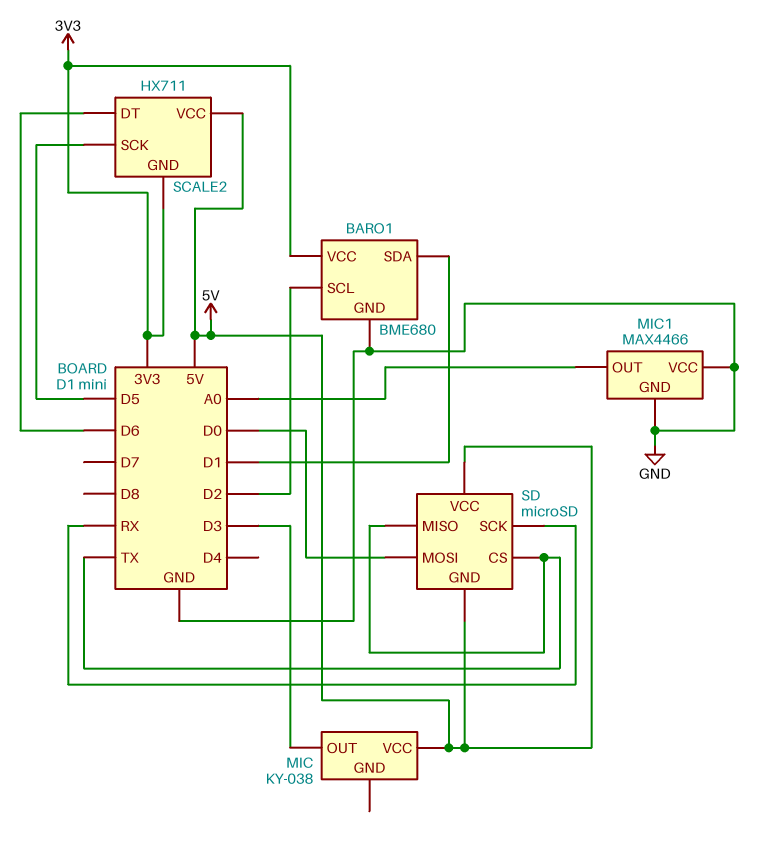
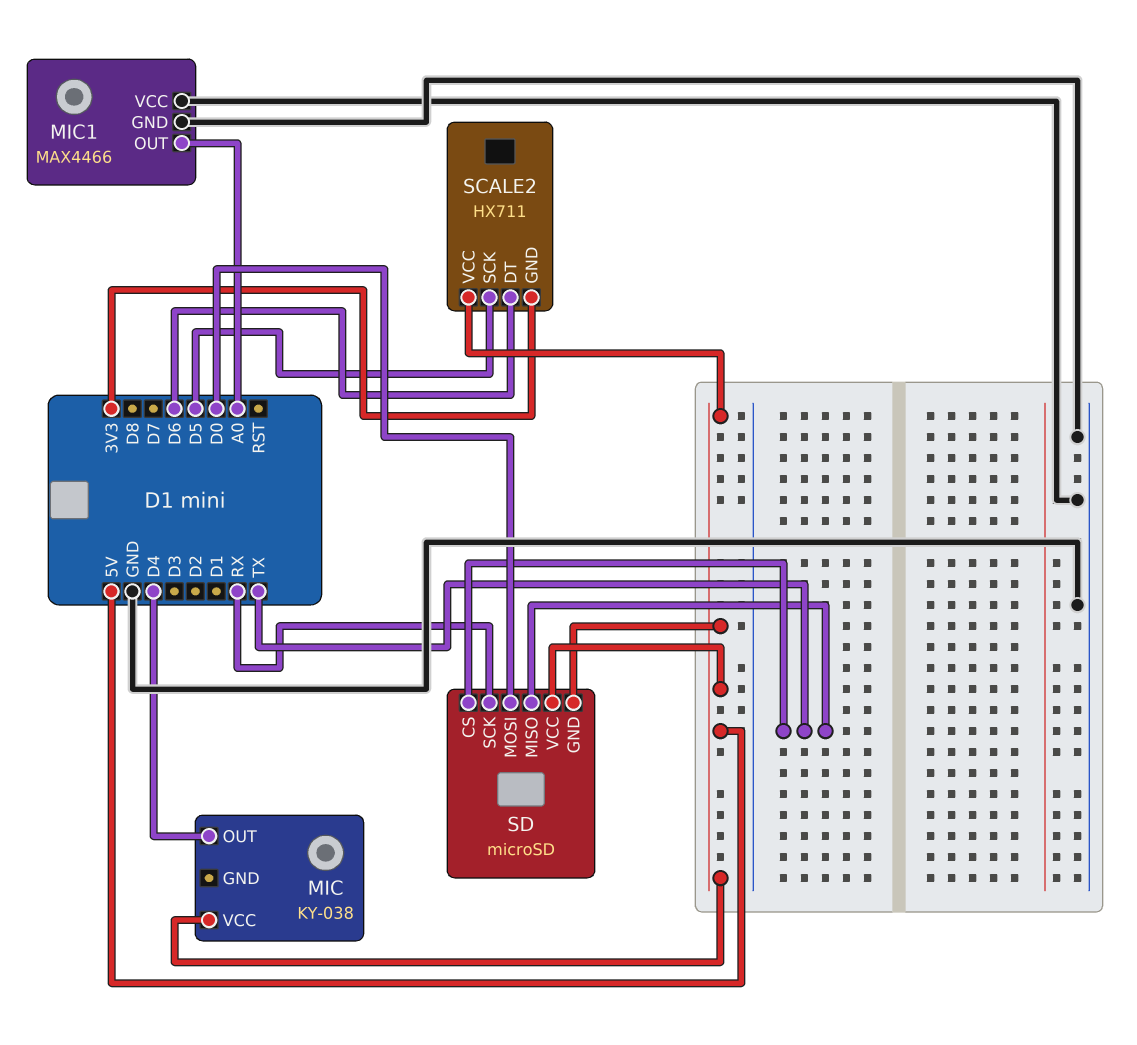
BARO1: BME680 -> none
BARO1 pin GND: GND -> none
BARO1 pin SCL: D2 -> none
BARO1 pin SDA: D1 -> none
BARO1 pin VCC: 3V3 -> none
MIC pin OUT: D3 -> D4

